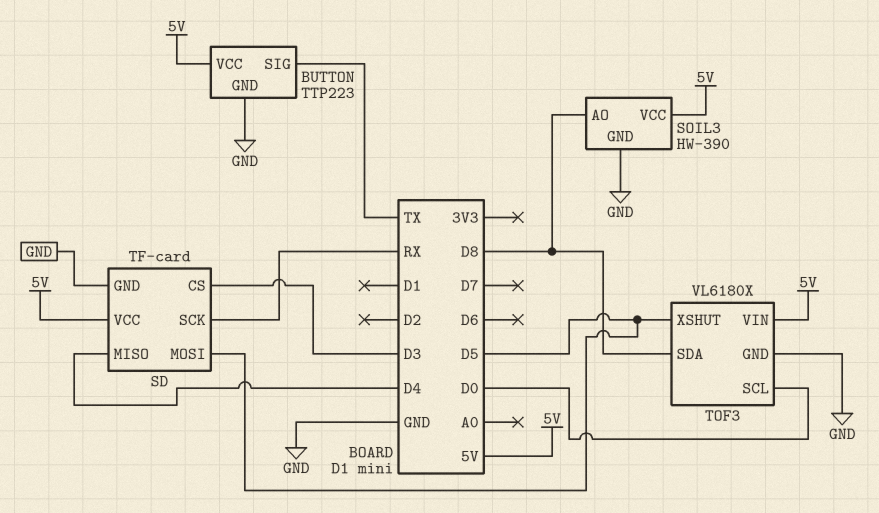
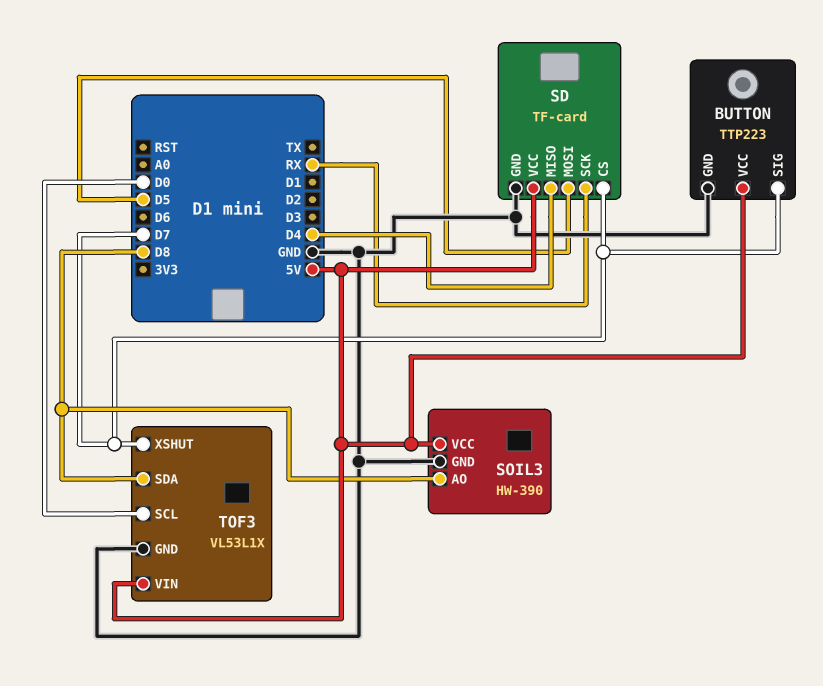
BUTTON pin SIG: TX -> D7
SD pin CS: D3 -> D7
TOF3: VL6180X -> VL53L1X
TOF3 pin XSHUT: D5 -> D7

